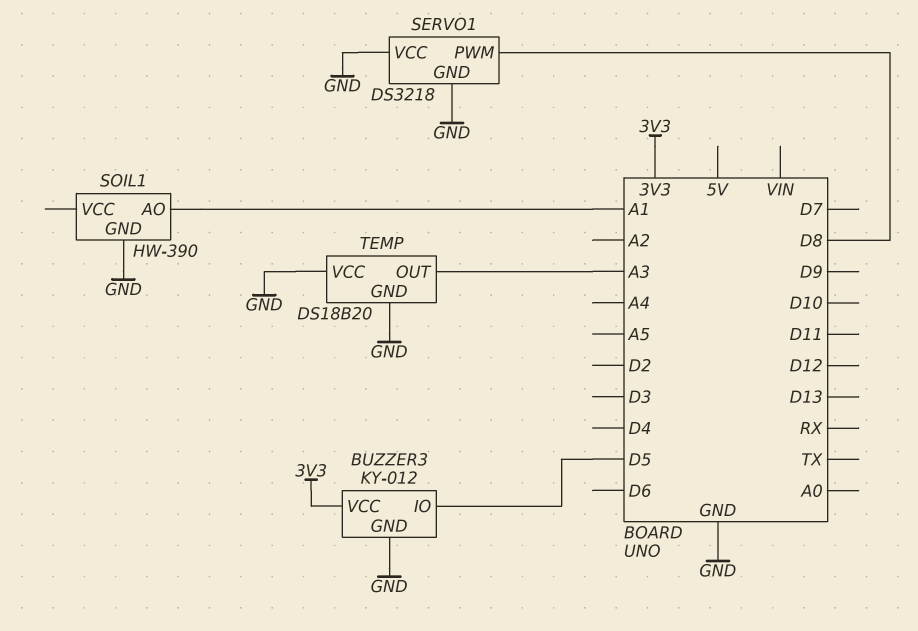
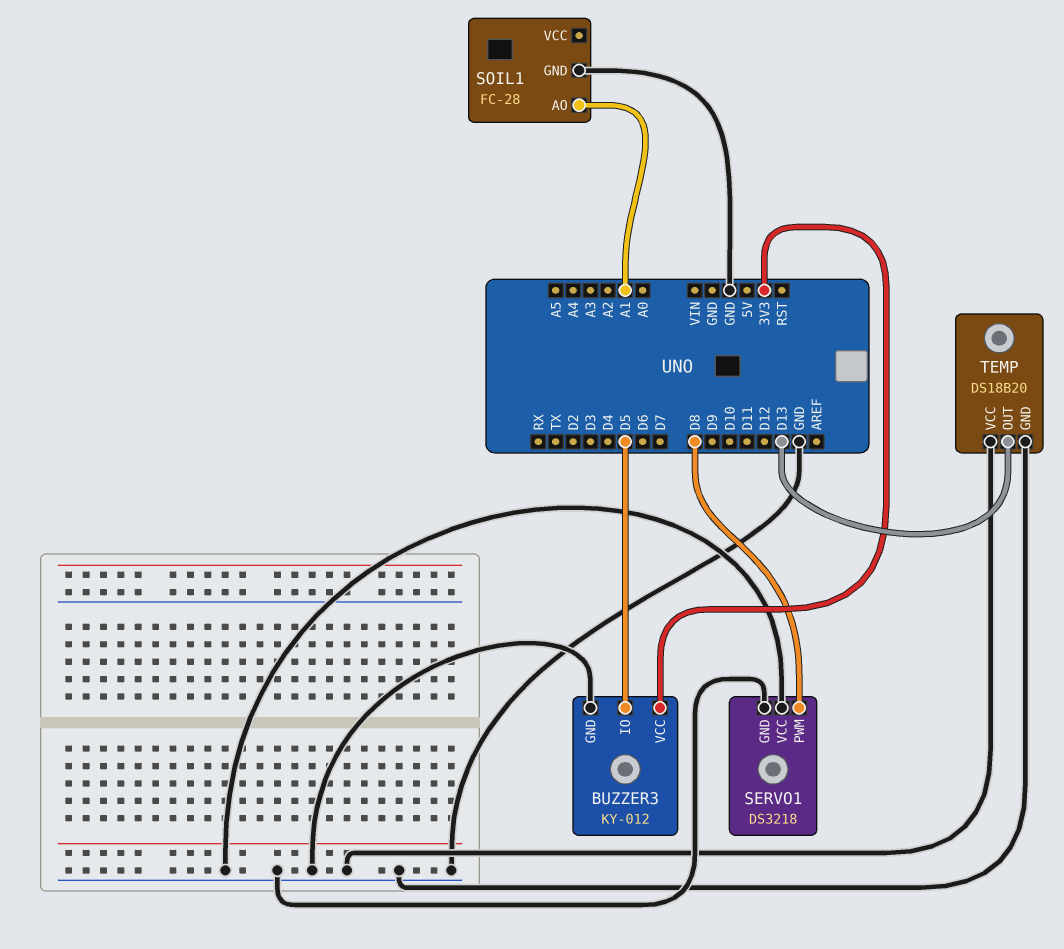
SOIL1: HW-390 -> FC-28
TEMP pin OUT: A3 -> D13

